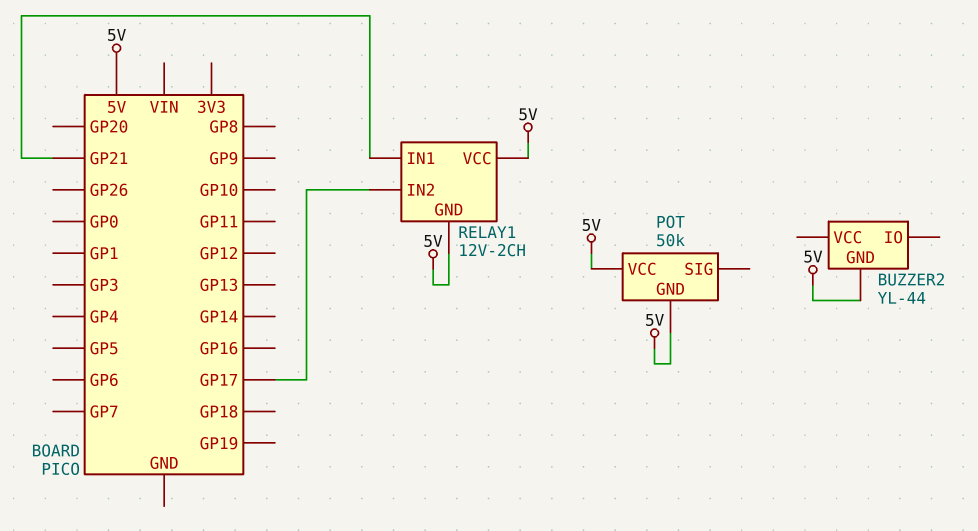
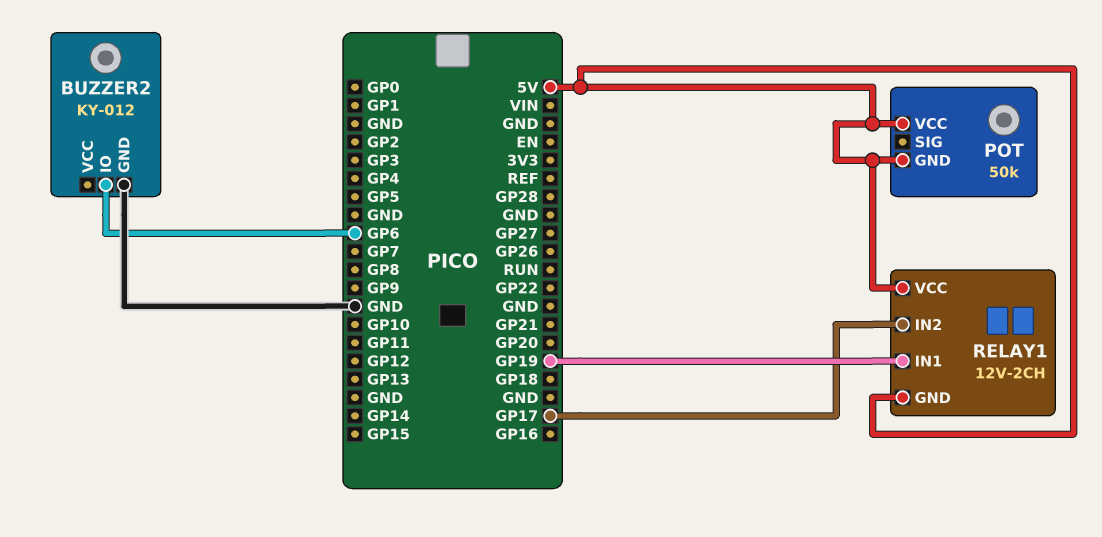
BUZZER2: YL-44 -> KY-012
BUZZER2 pin GND: 5V -> GND
BUZZER2 pin IO: none -> GP6
RELAY1 pin IN1: GP21 -> GP19

